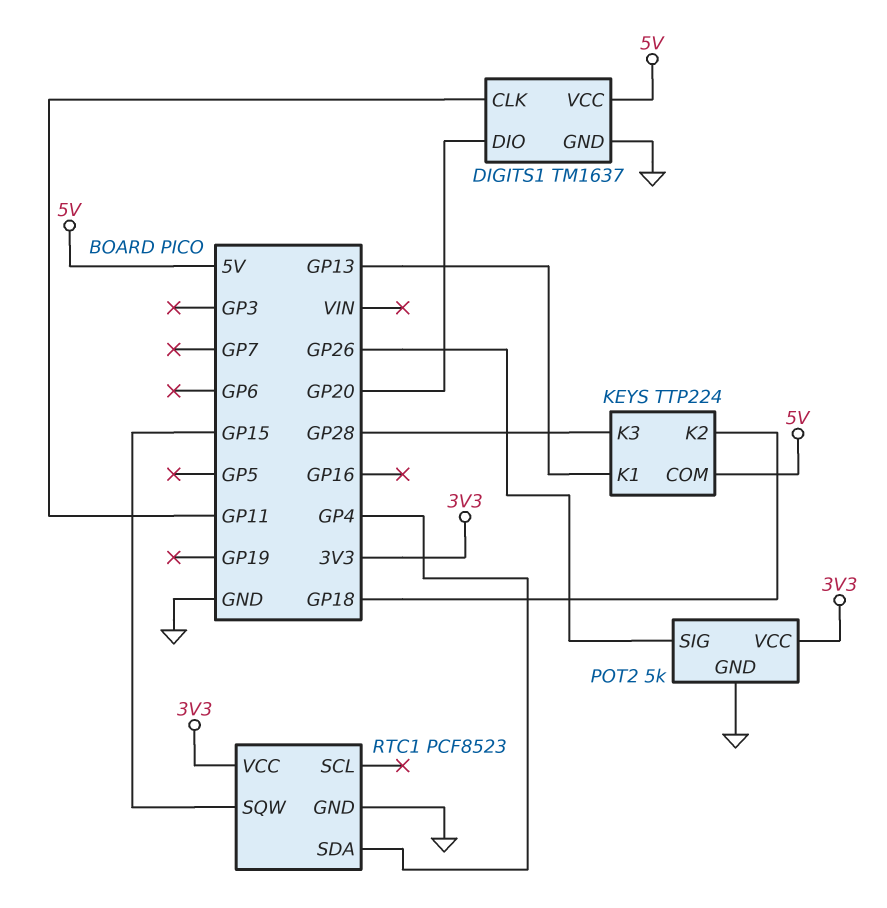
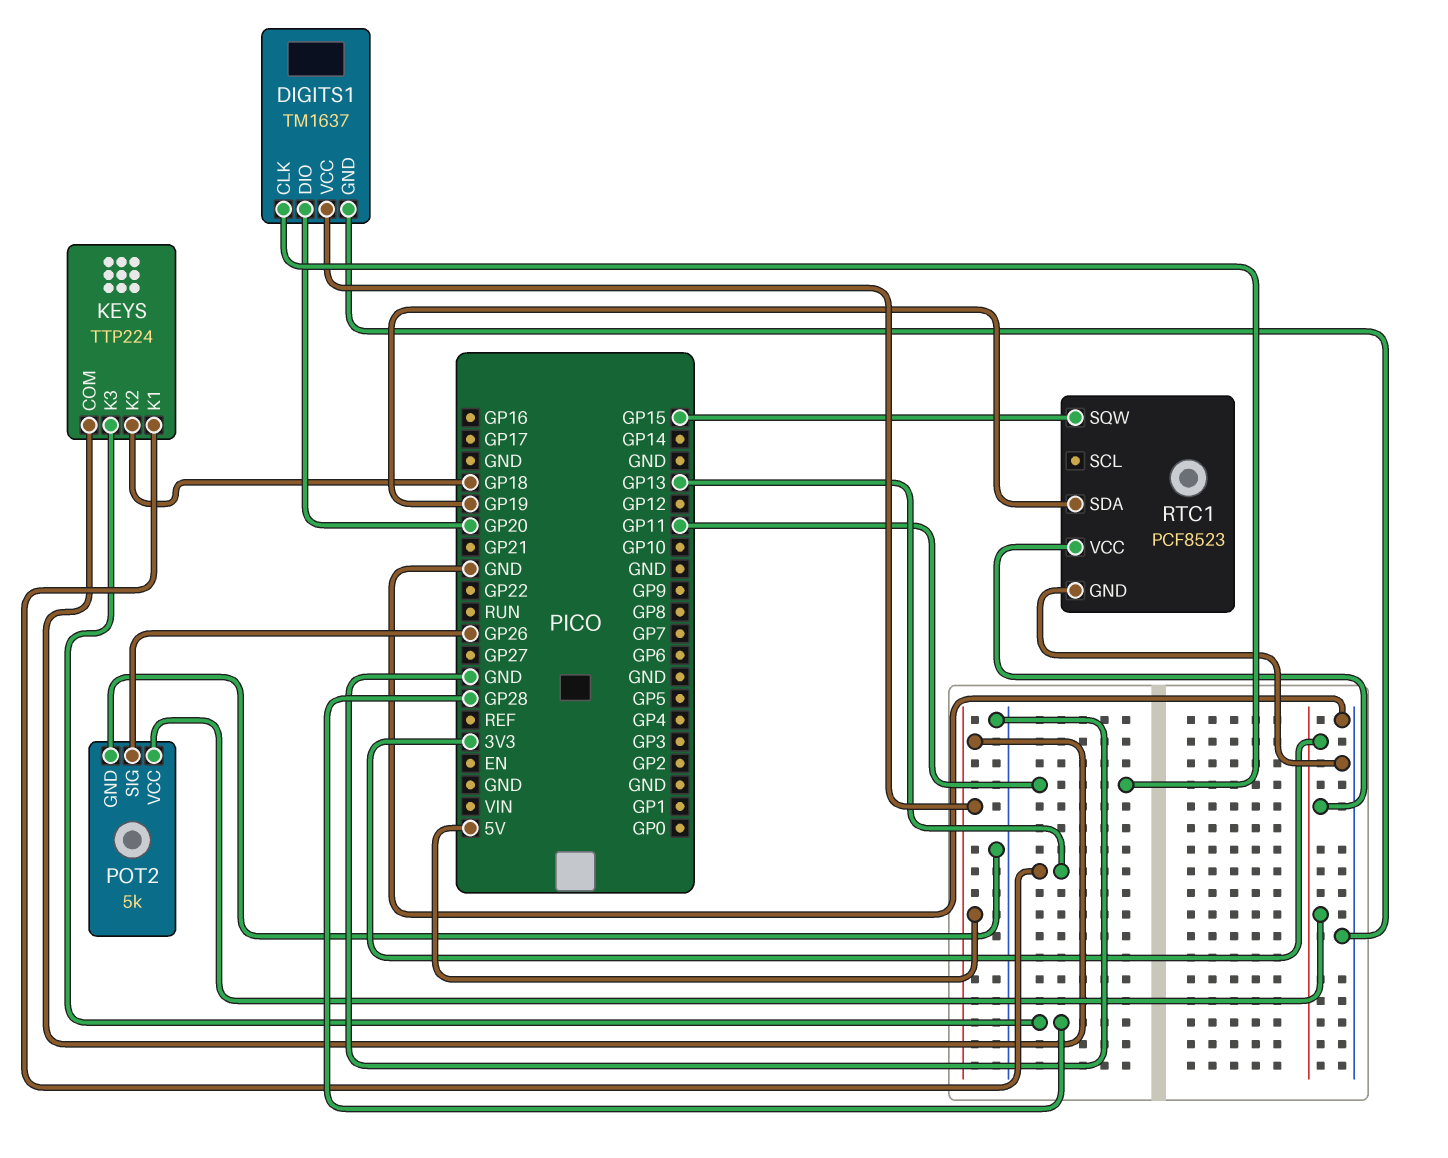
RTC1 pin SDA: GP4 -> GP19

